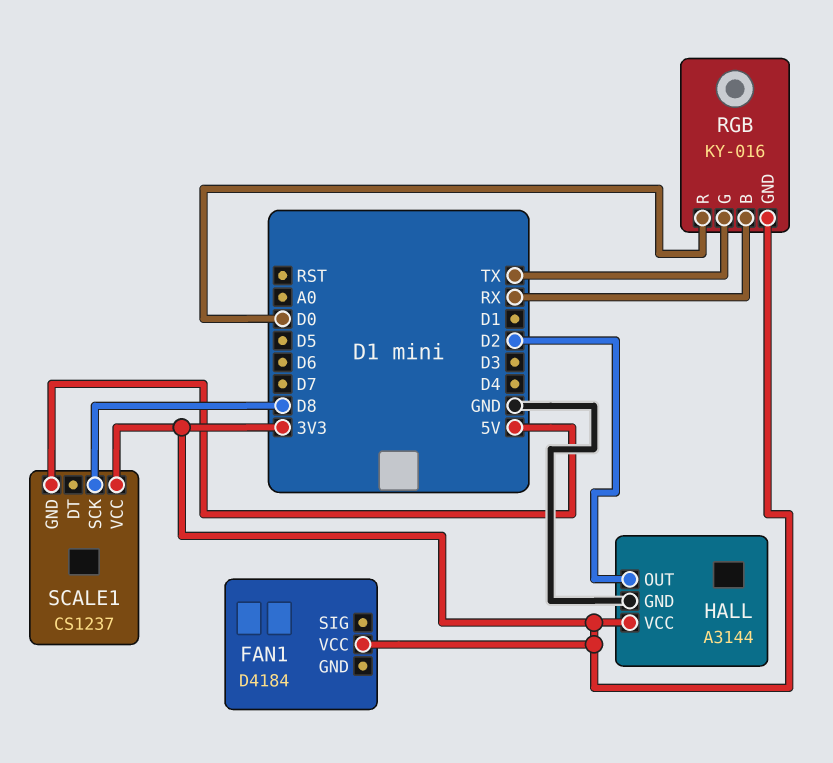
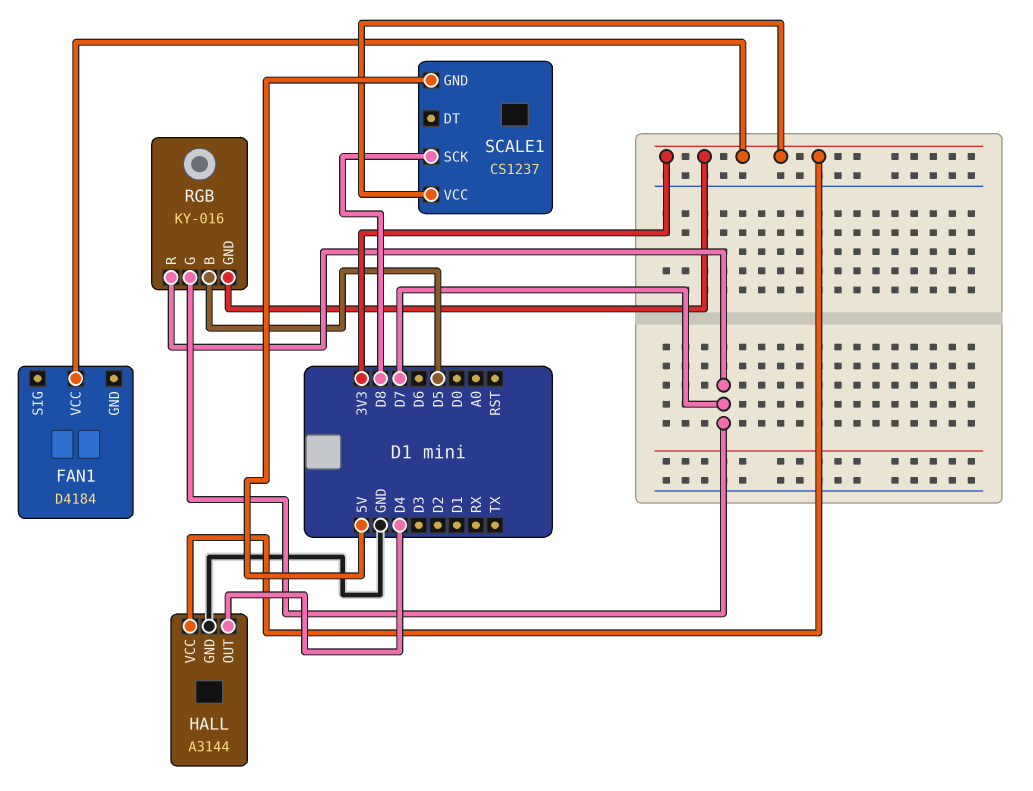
HALL pin OUT: D2 -> D4
RGB pin B: RX -> D5
RGB pin G: TX -> D7
RGB pin R: D0 -> D7

